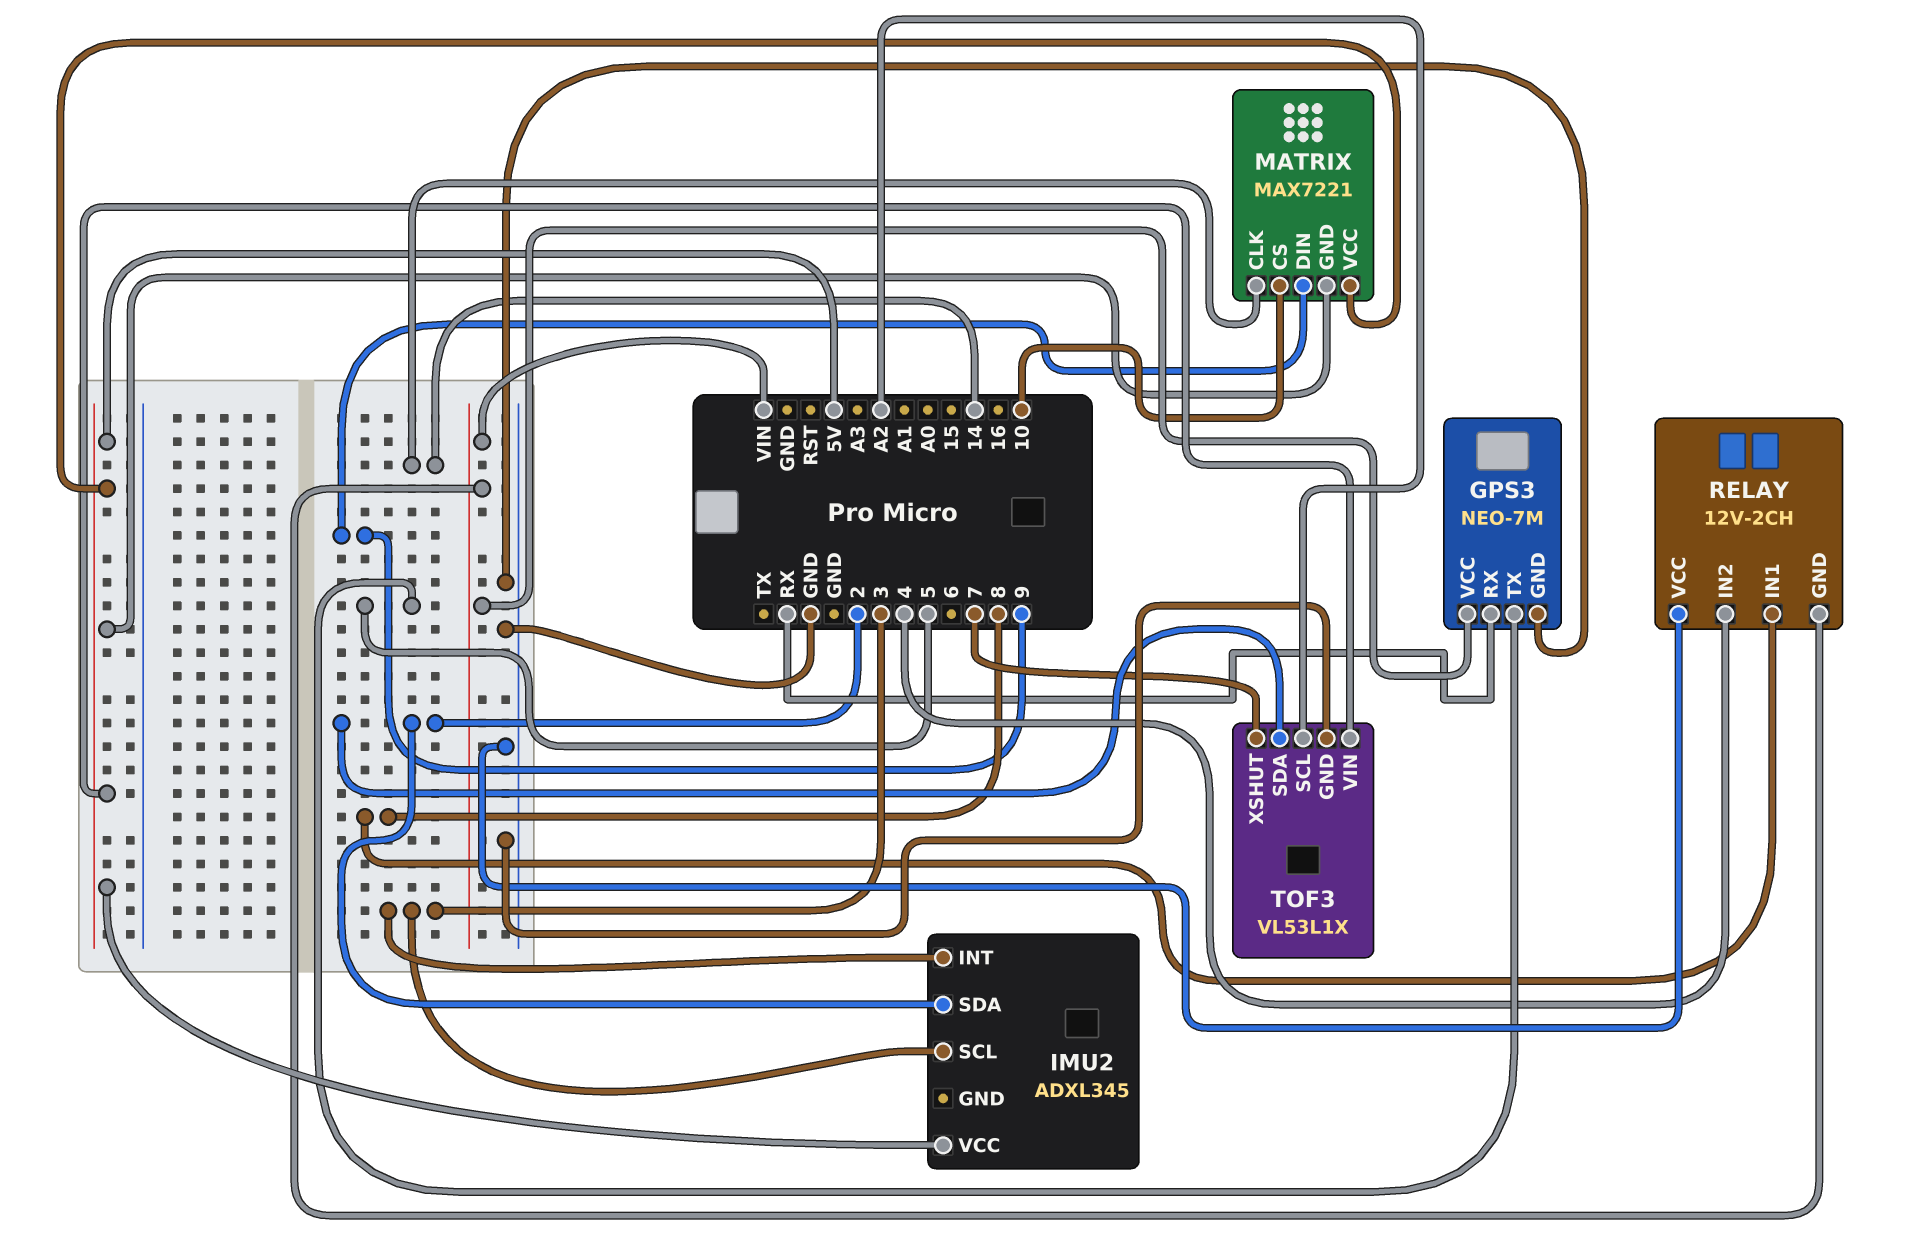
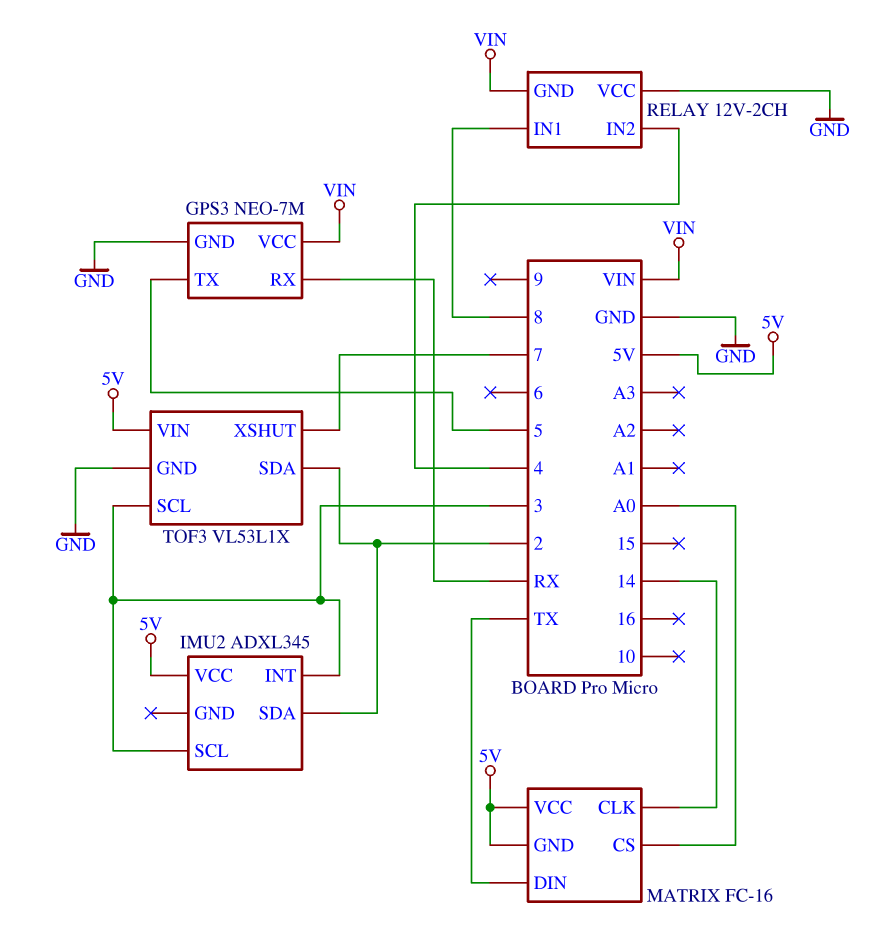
MATRIX: MAX7221 -> FC-16
MATRIX pin CS: 10 -> A0
MATRIX pin DIN: 9 -> TX
TOF3 pin SCL: A2 -> 3

